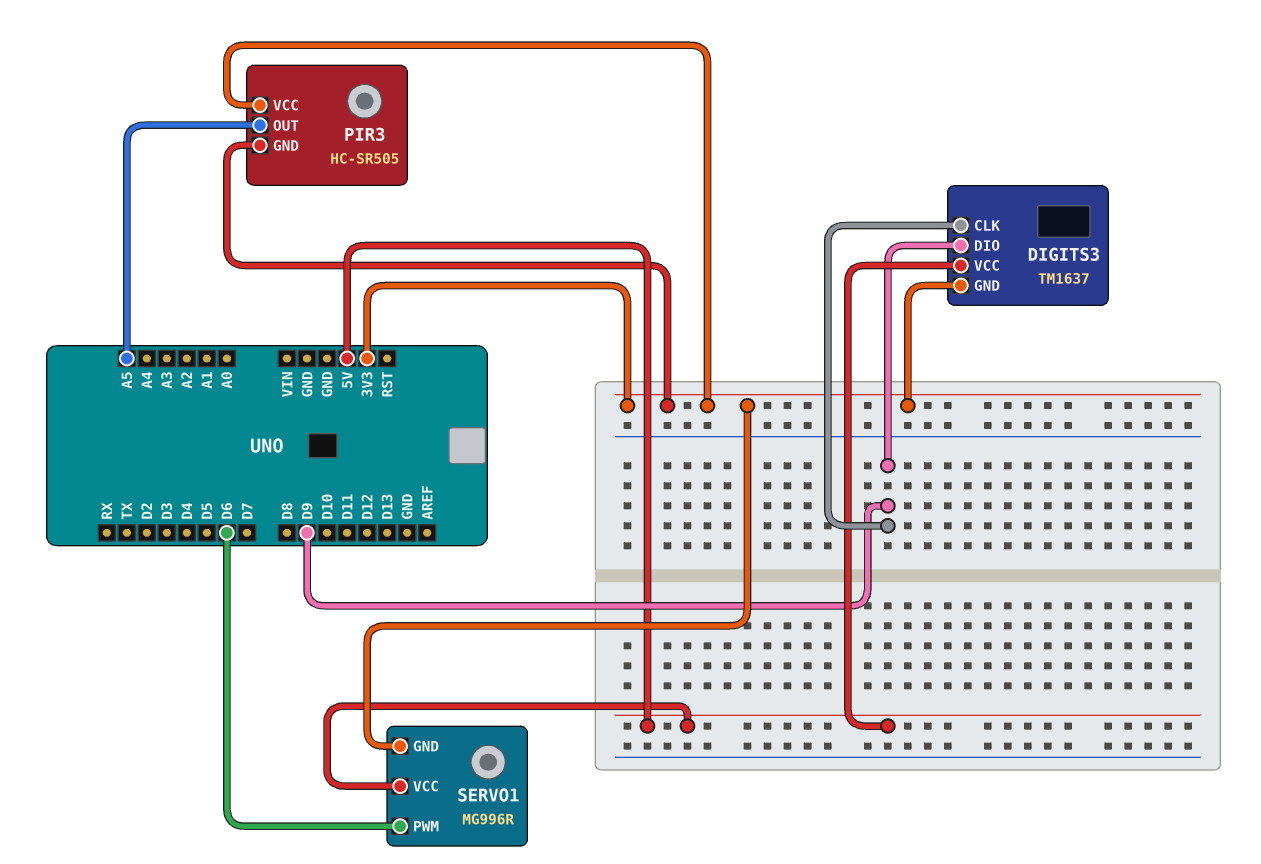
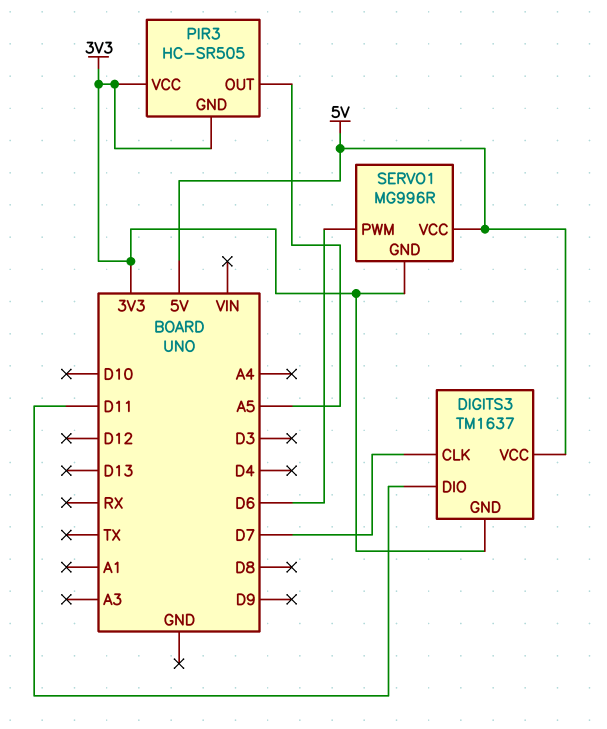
DIGITS3 pin CLK: D9 -> D7
DIGITS3 pin DIO: D9 -> D11

